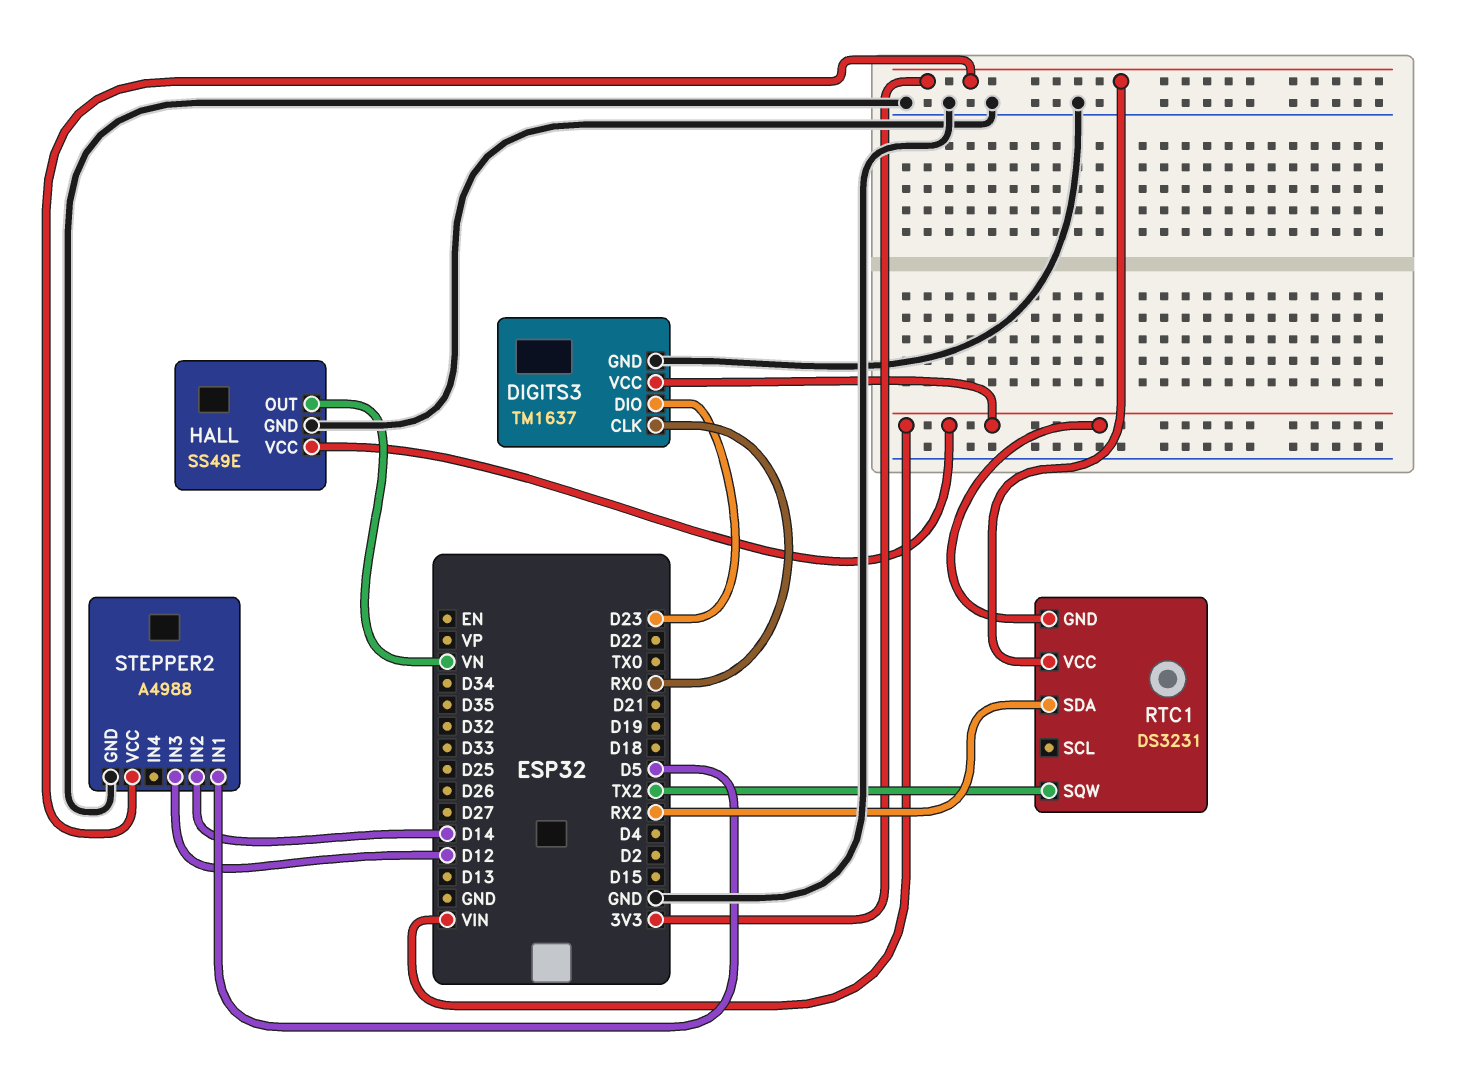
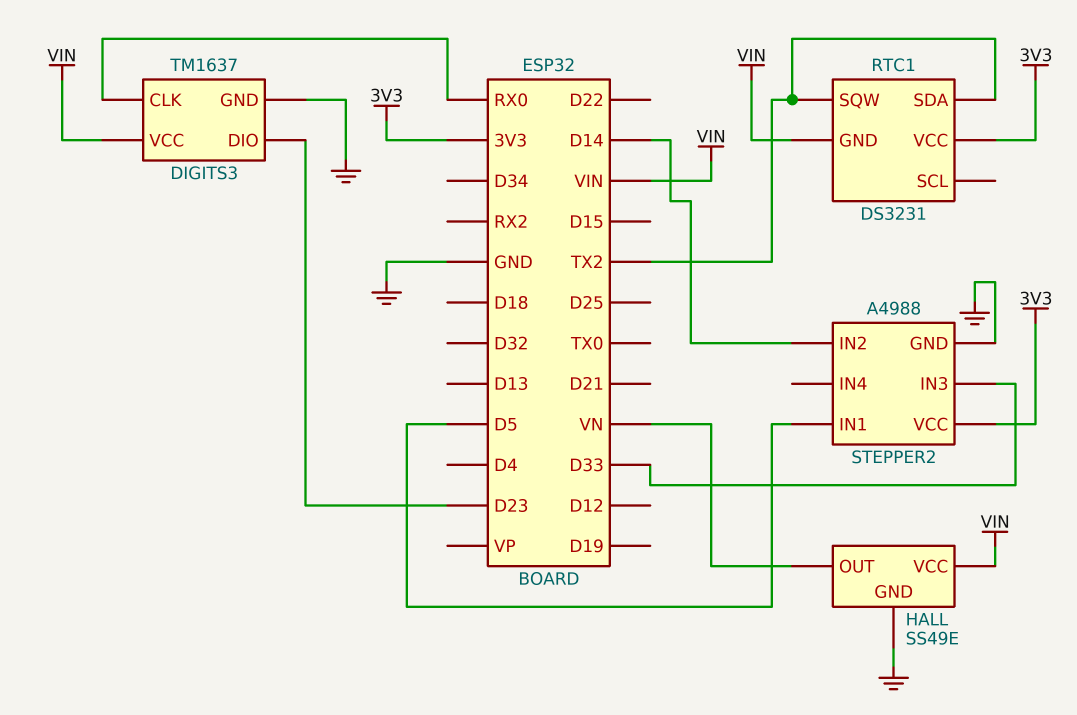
RTC1 pin SDA: RX2 -> TX2
STEPPER2 pin IN3: D12 -> D33

